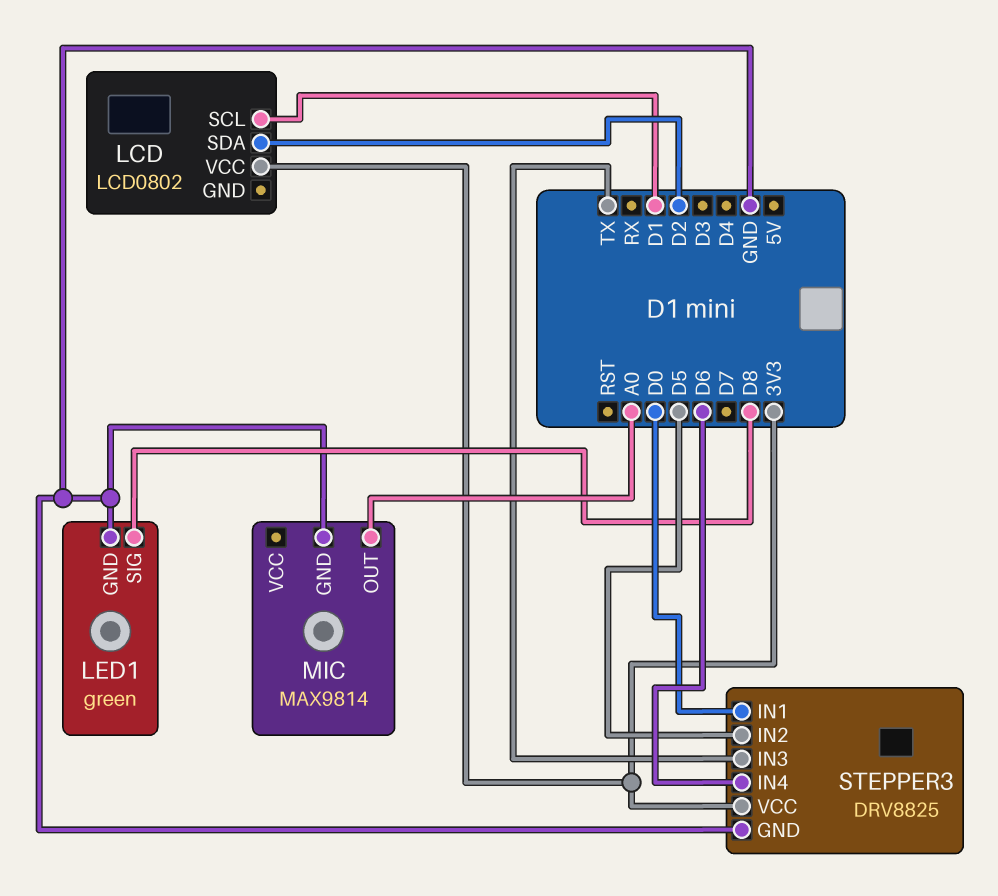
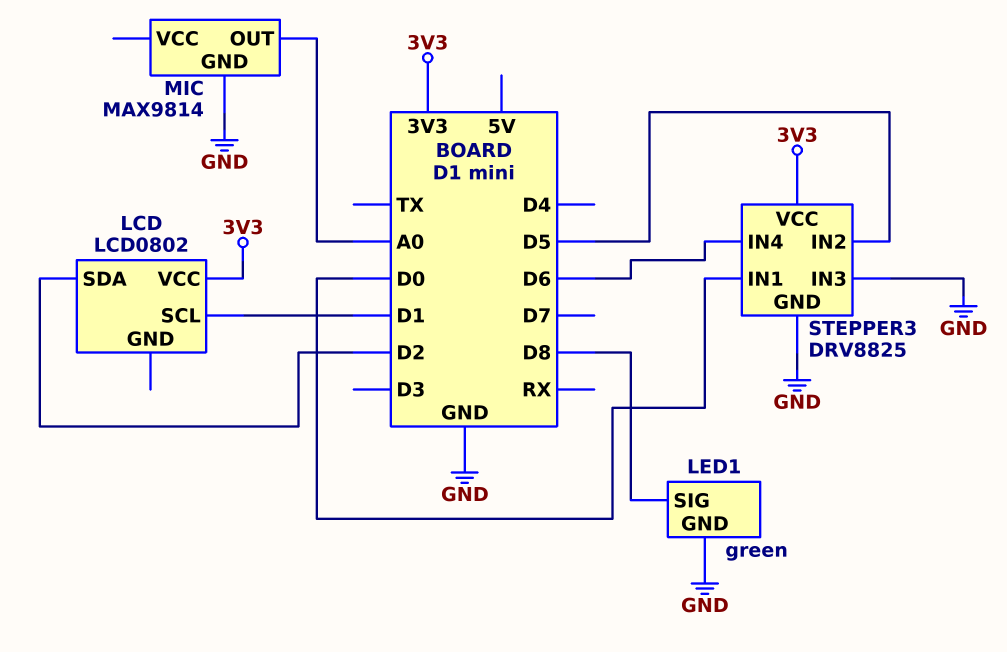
STEPPER3 pin IN3: TX -> GND

